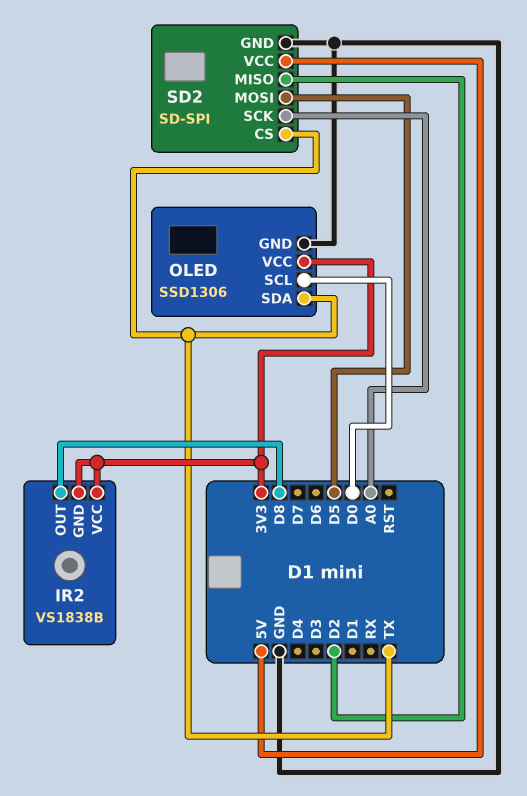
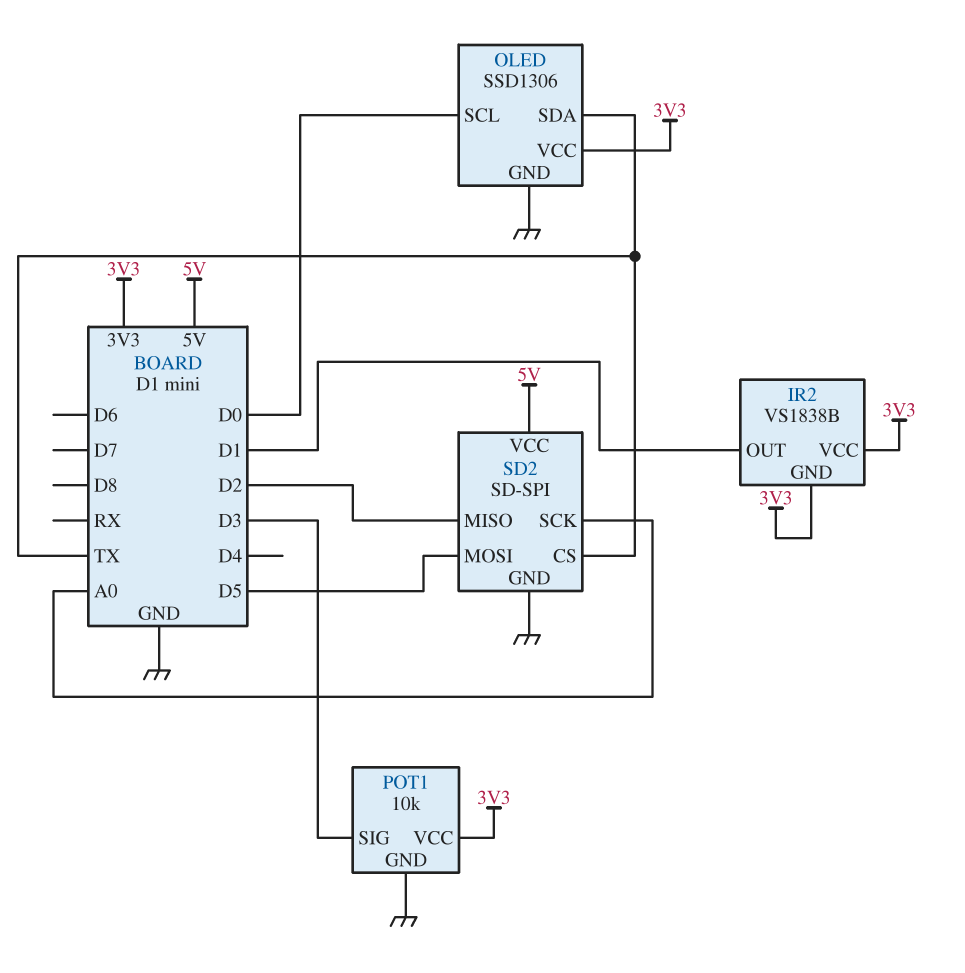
IR2 pin OUT: D8 -> D1
POT1: none -> 10k
POT1 pin GND: none -> GND
POT1 pin SIG: none -> D3
POT1 pin VCC: none -> 3V3

